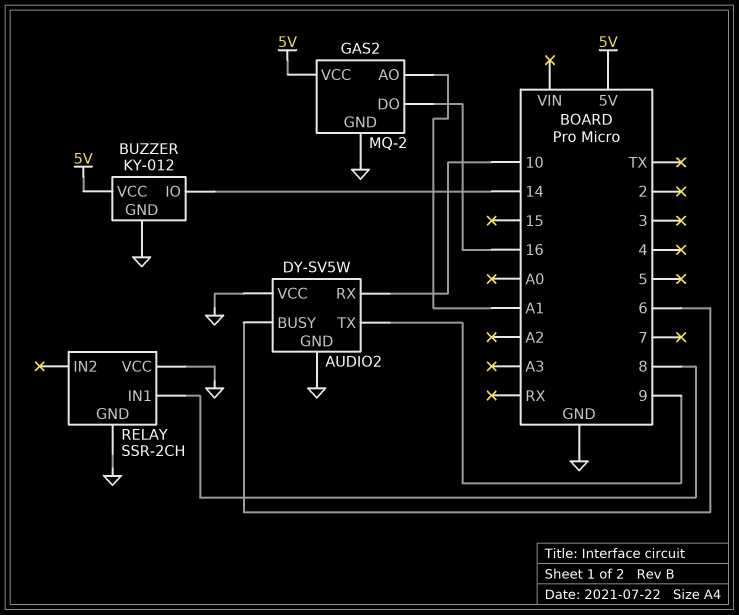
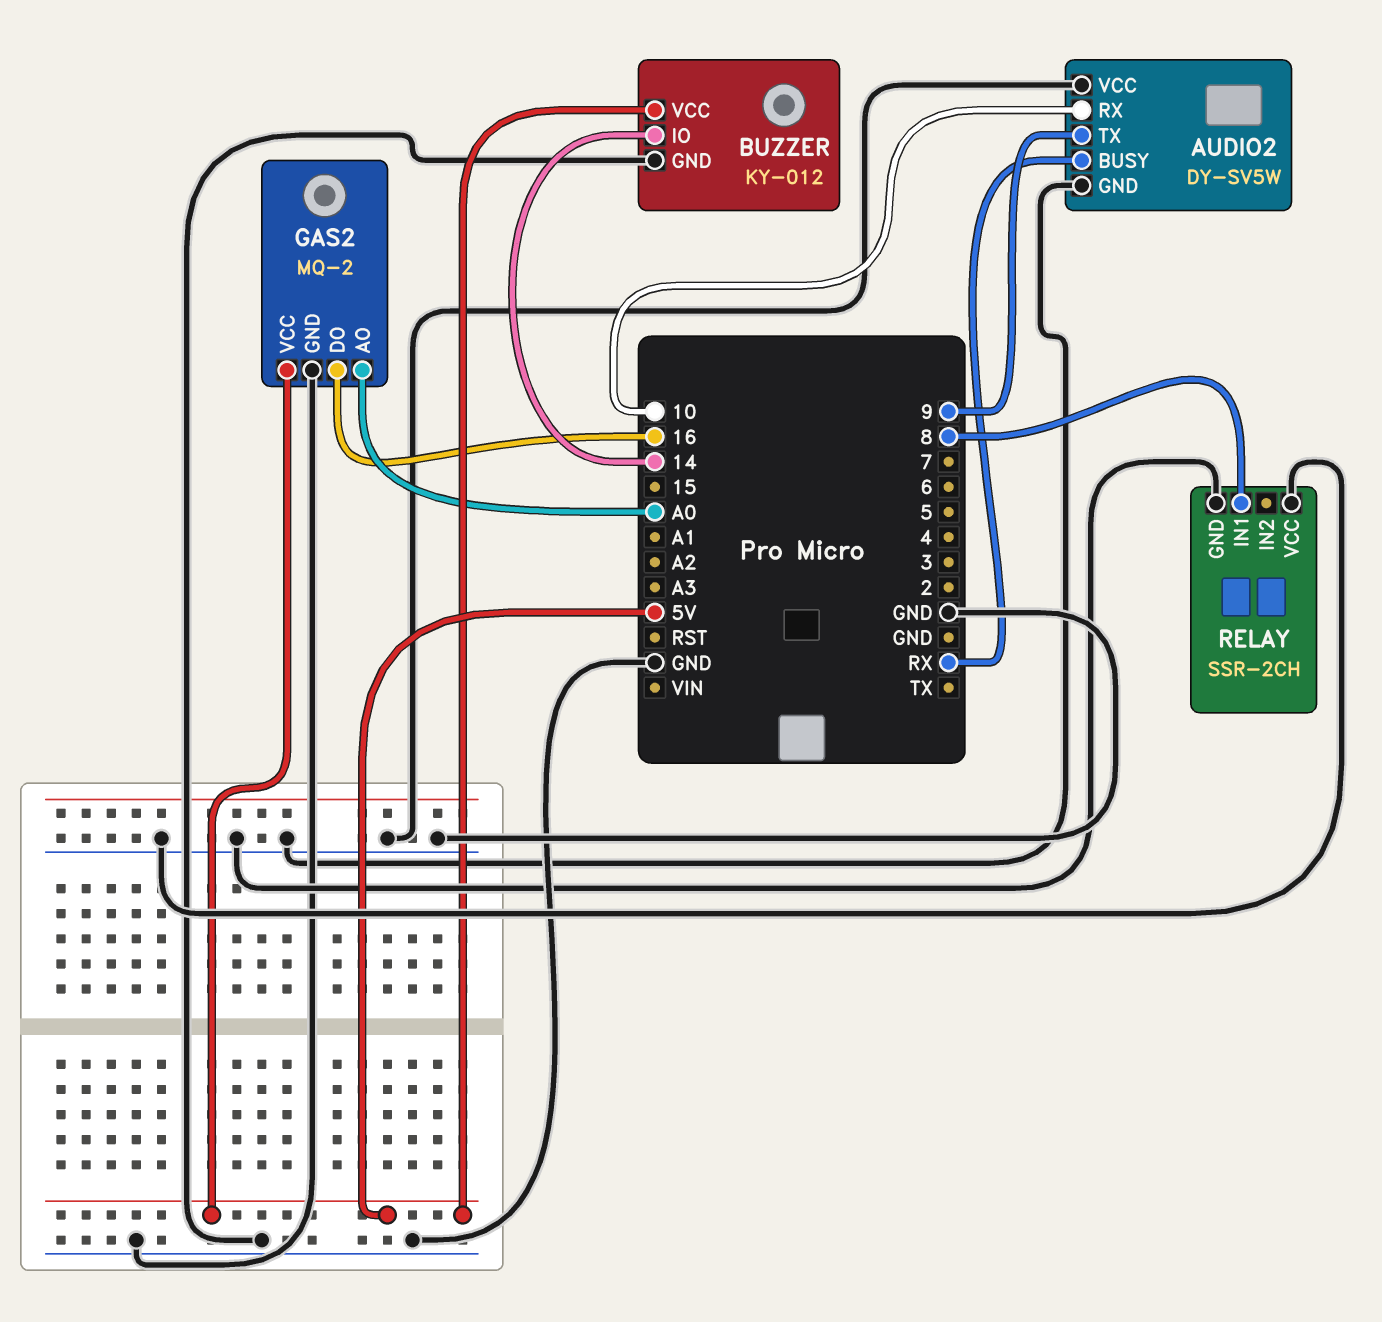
AUDIO2 pin BUSY: 6 -> RX
GAS2 pin AO: A1 -> A0

